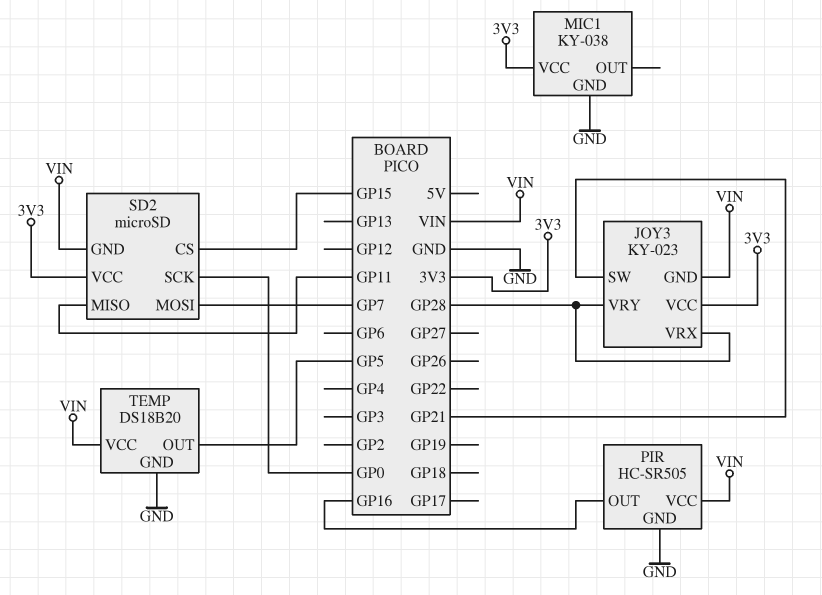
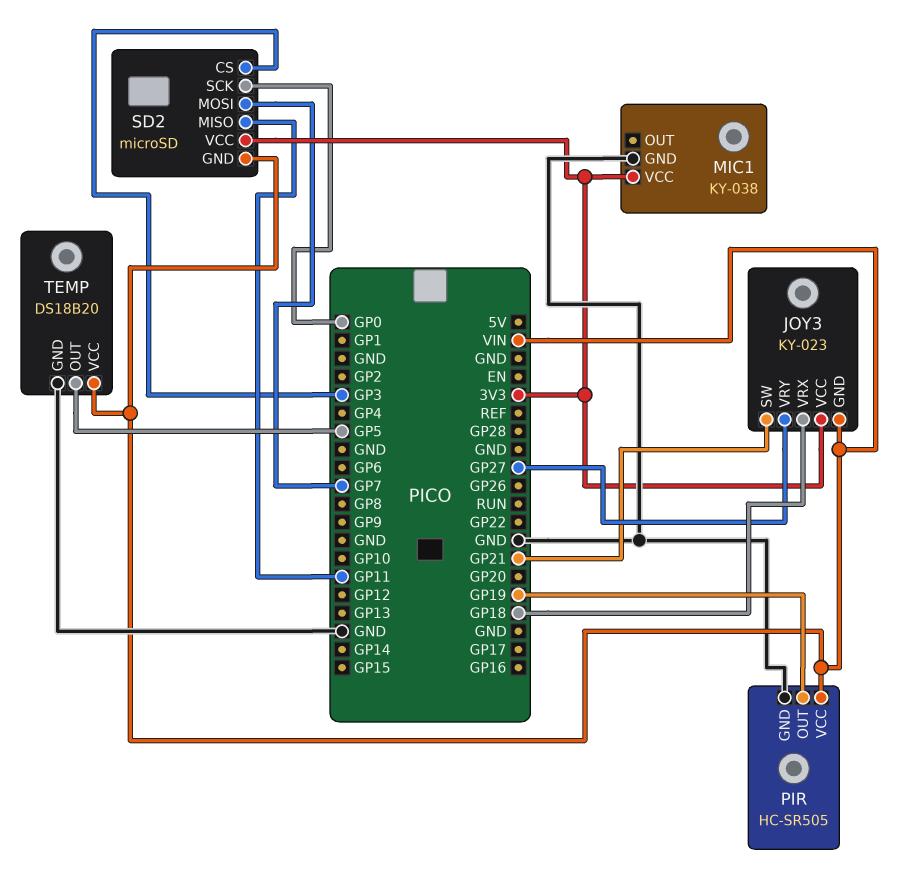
JOY3 pin VRX: GP28 -> GP18
JOY3 pin VRY: GP28 -> GP27
PIR pin OUT: GP16 -> GP19
SD2 pin CS: GP15 -> GP3

